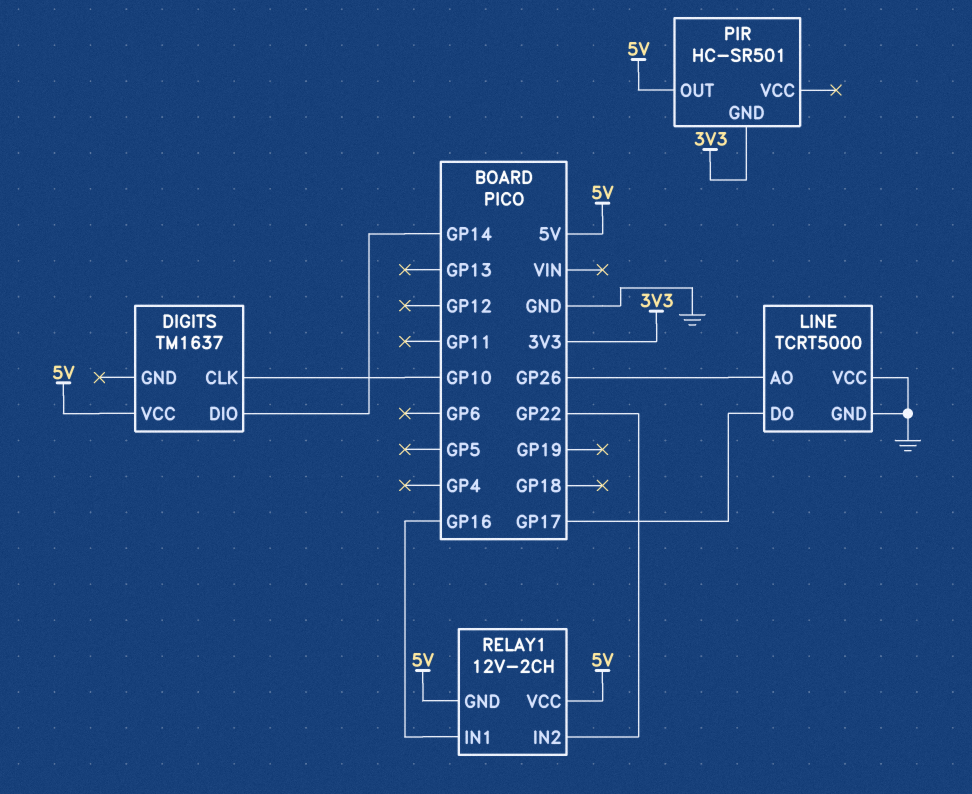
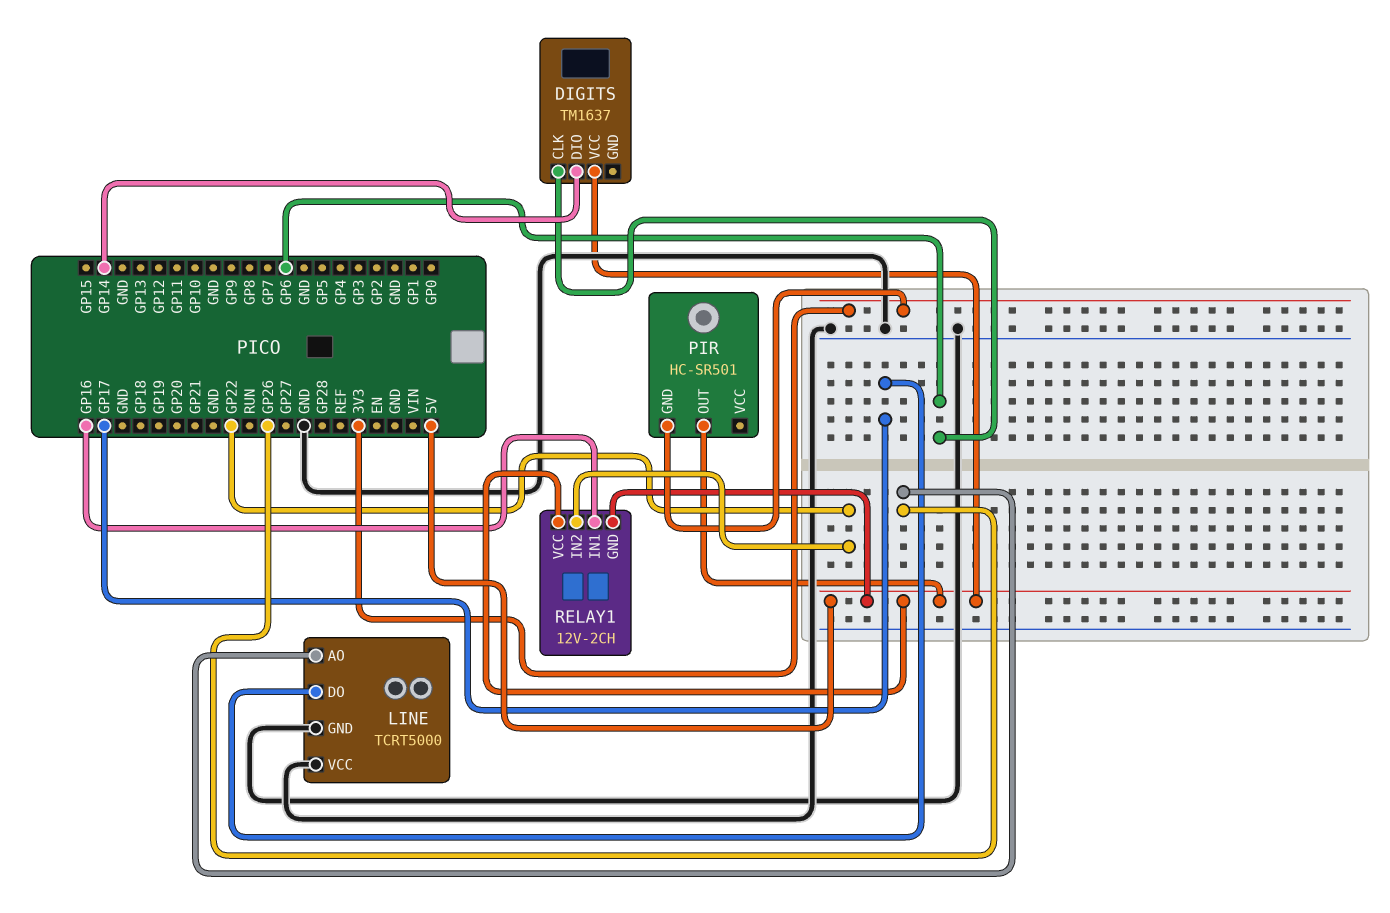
DIGITS pin CLK: GP10 -> GP6

